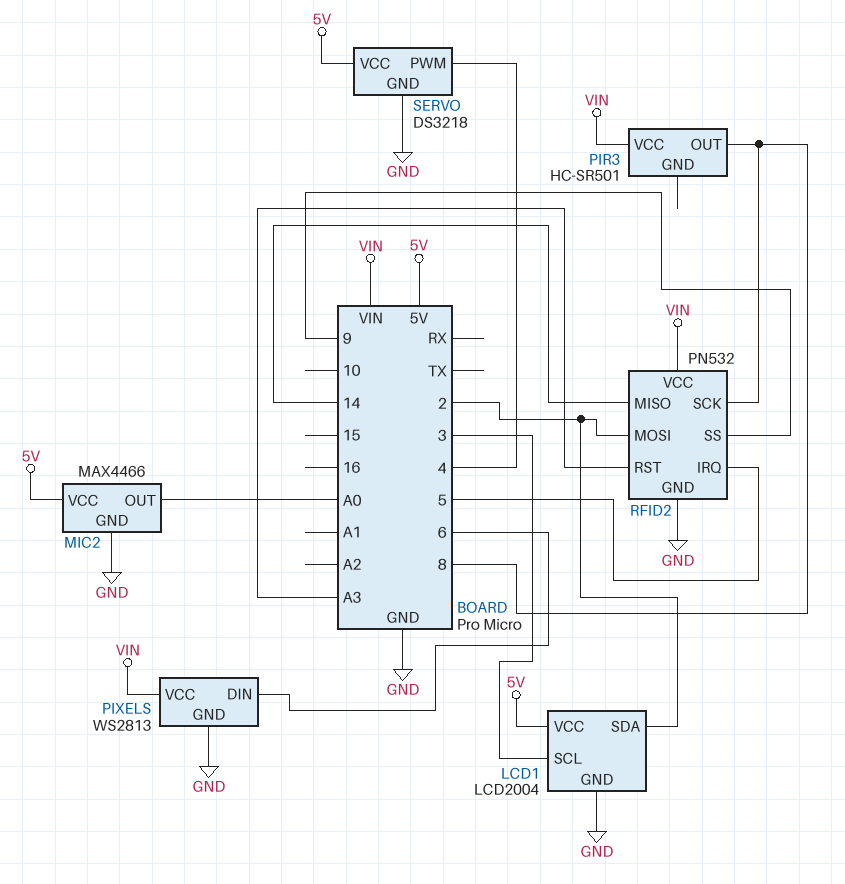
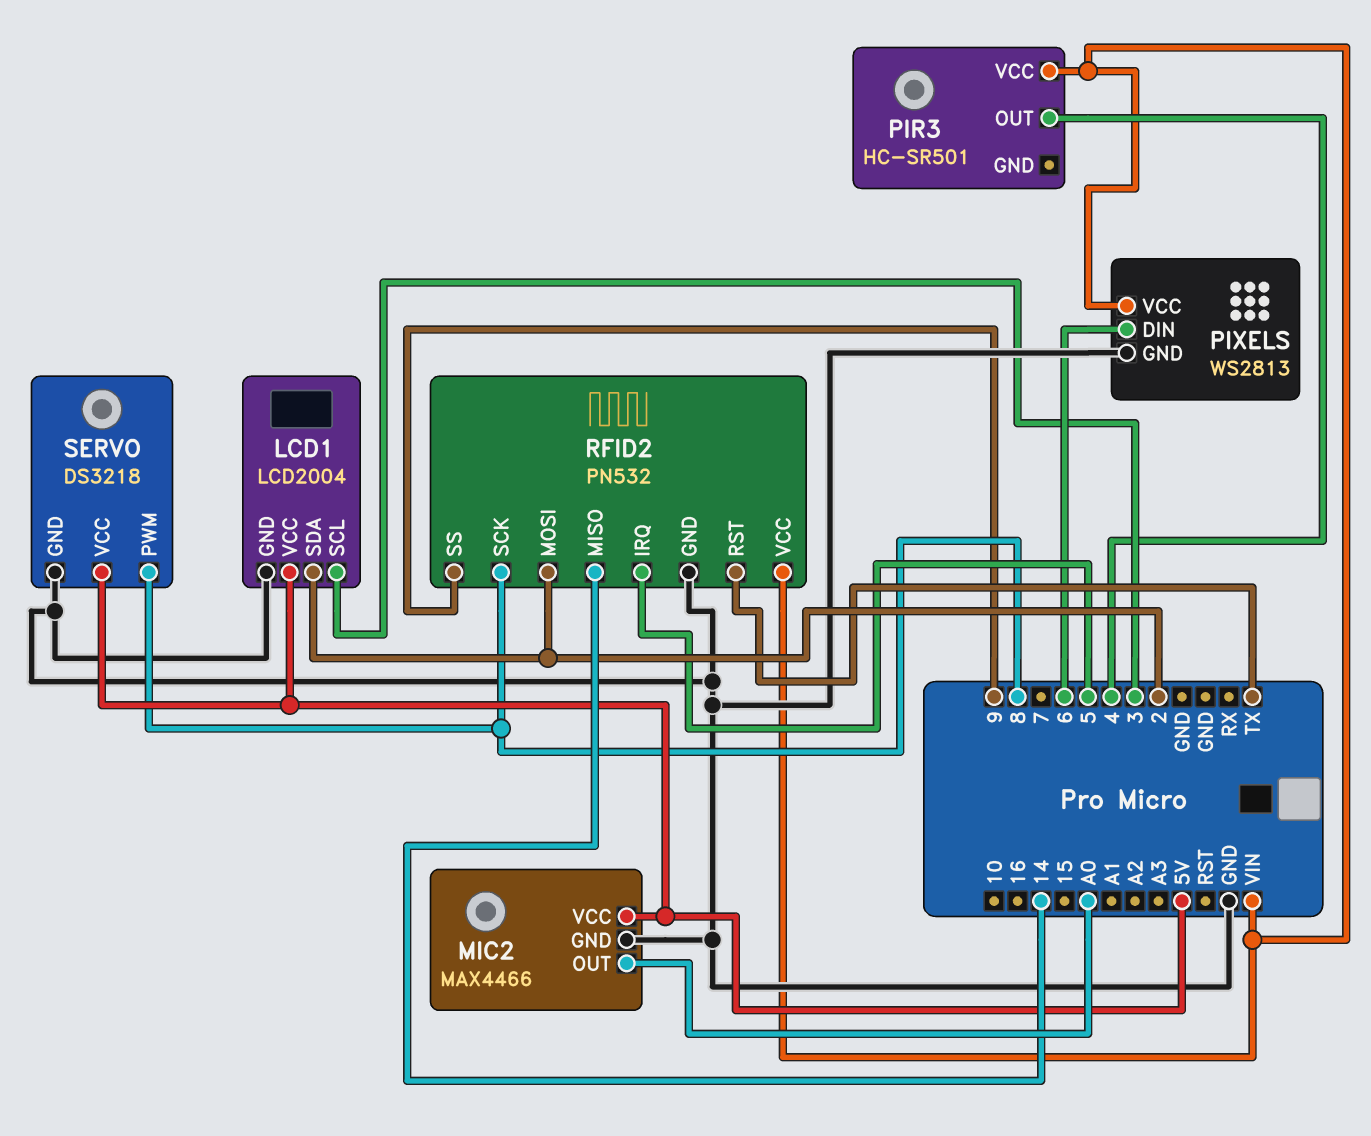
PIR3 pin OUT: 8 -> 4
RFID2 pin RST: A3 -> TX
SERVO pin PWM: 4 -> 8

